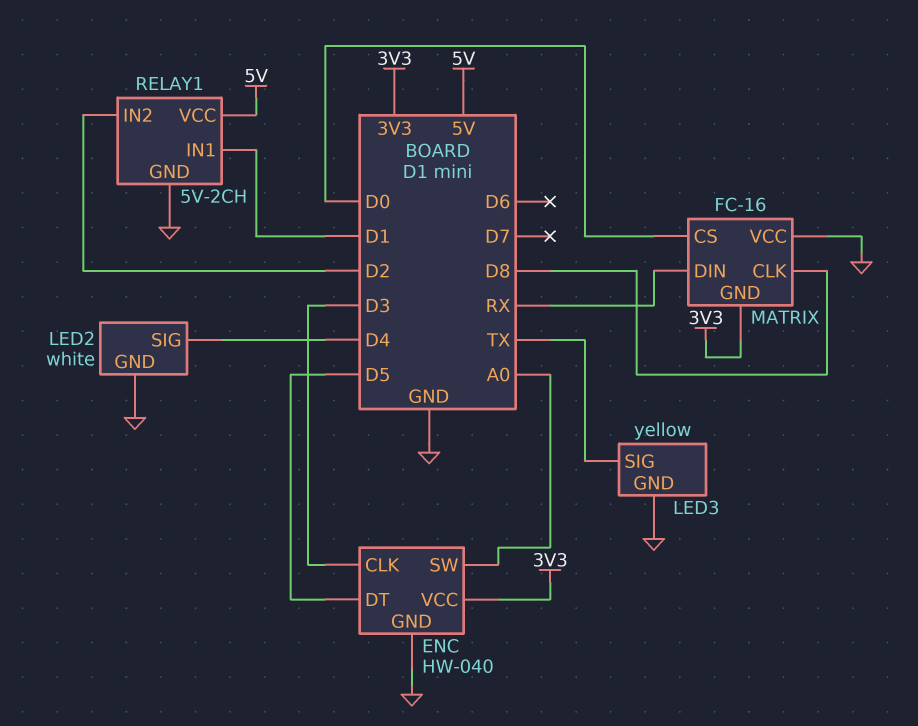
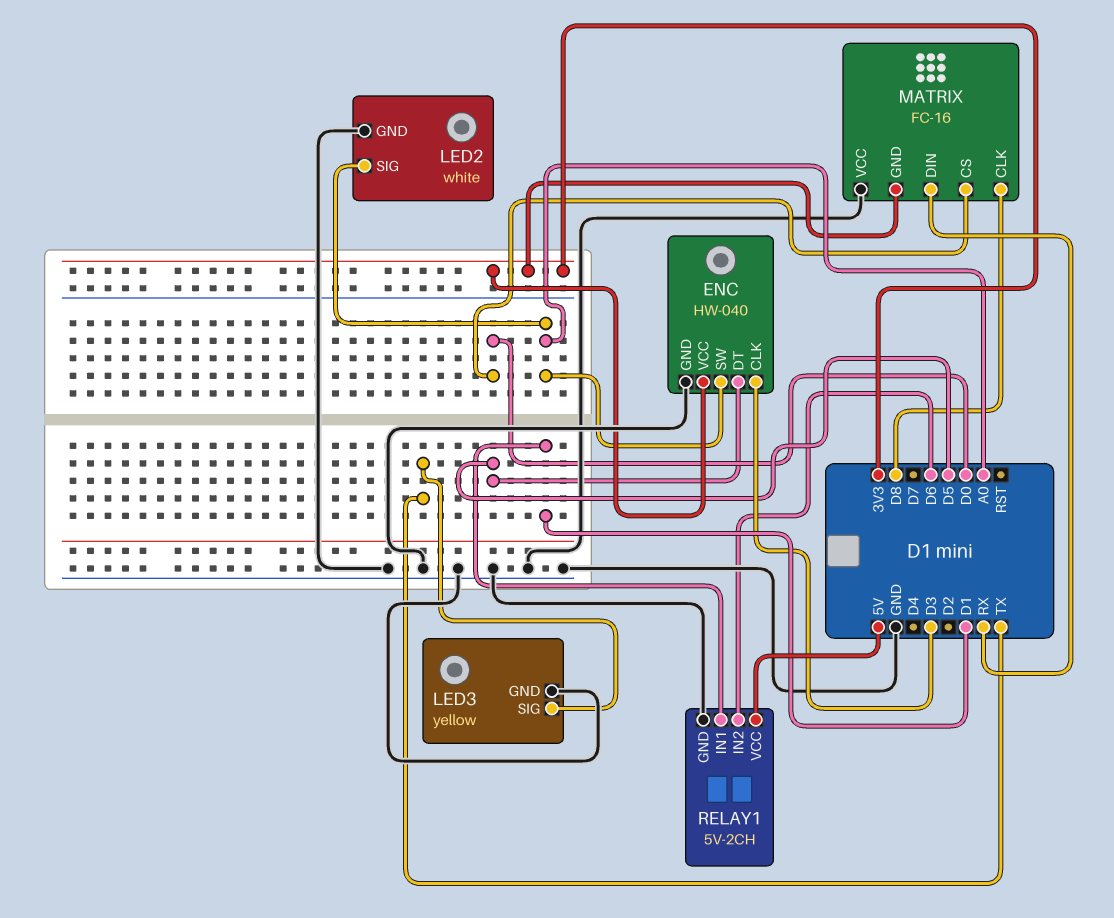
LED2 pin SIG: D4 -> A0
RELAY1 pin IN2: D2 -> D6

